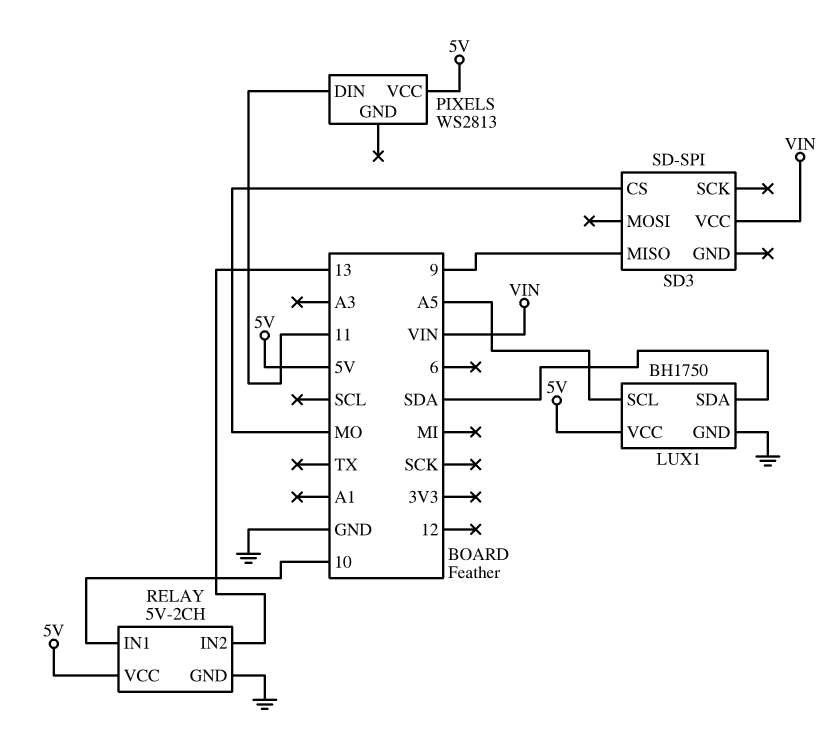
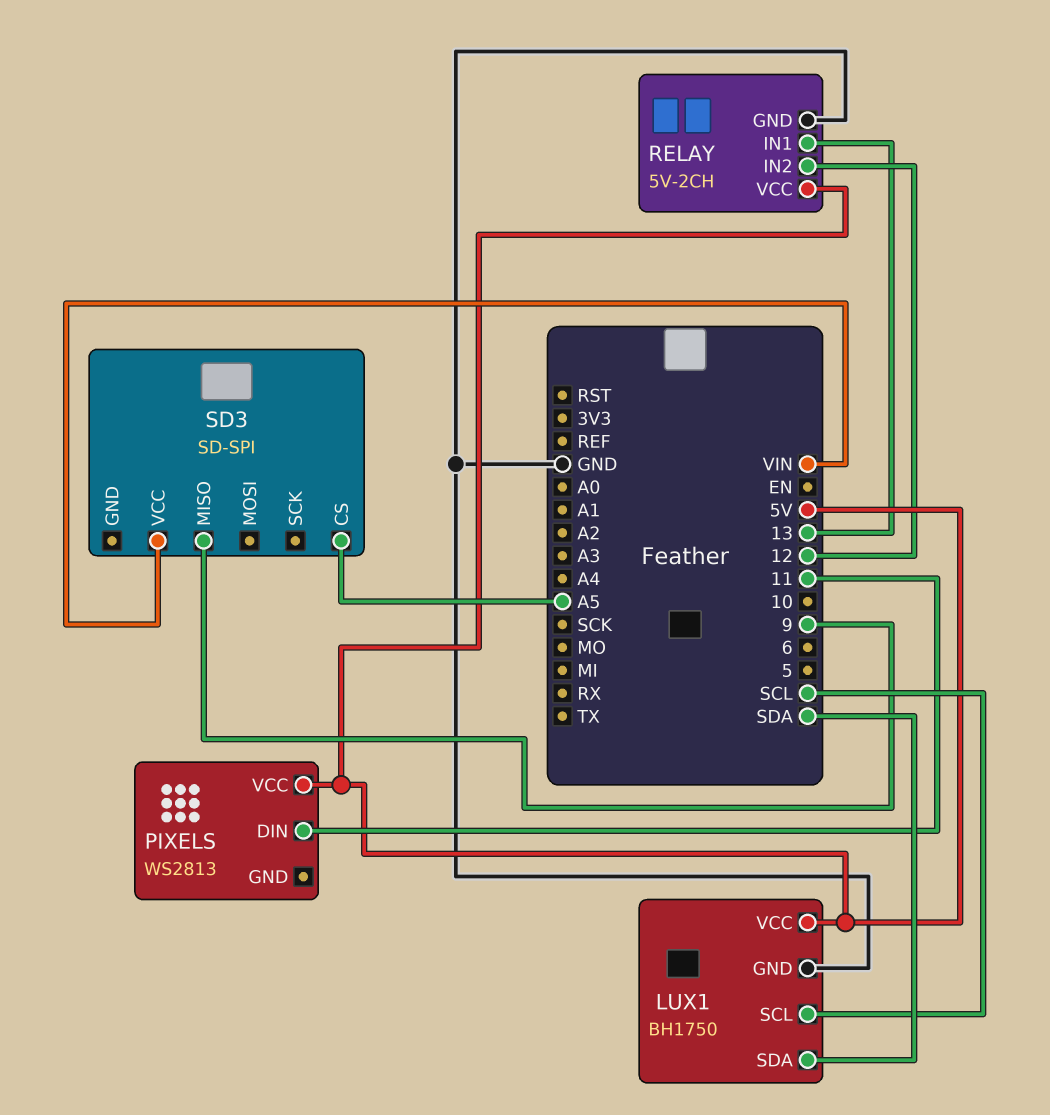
LUX1 pin SCL: A5 -> SCL
RELAY pin IN1: 10 -> 13
RELAY pin IN2: 13 -> 12
SD3 pin CS: MO -> A5

